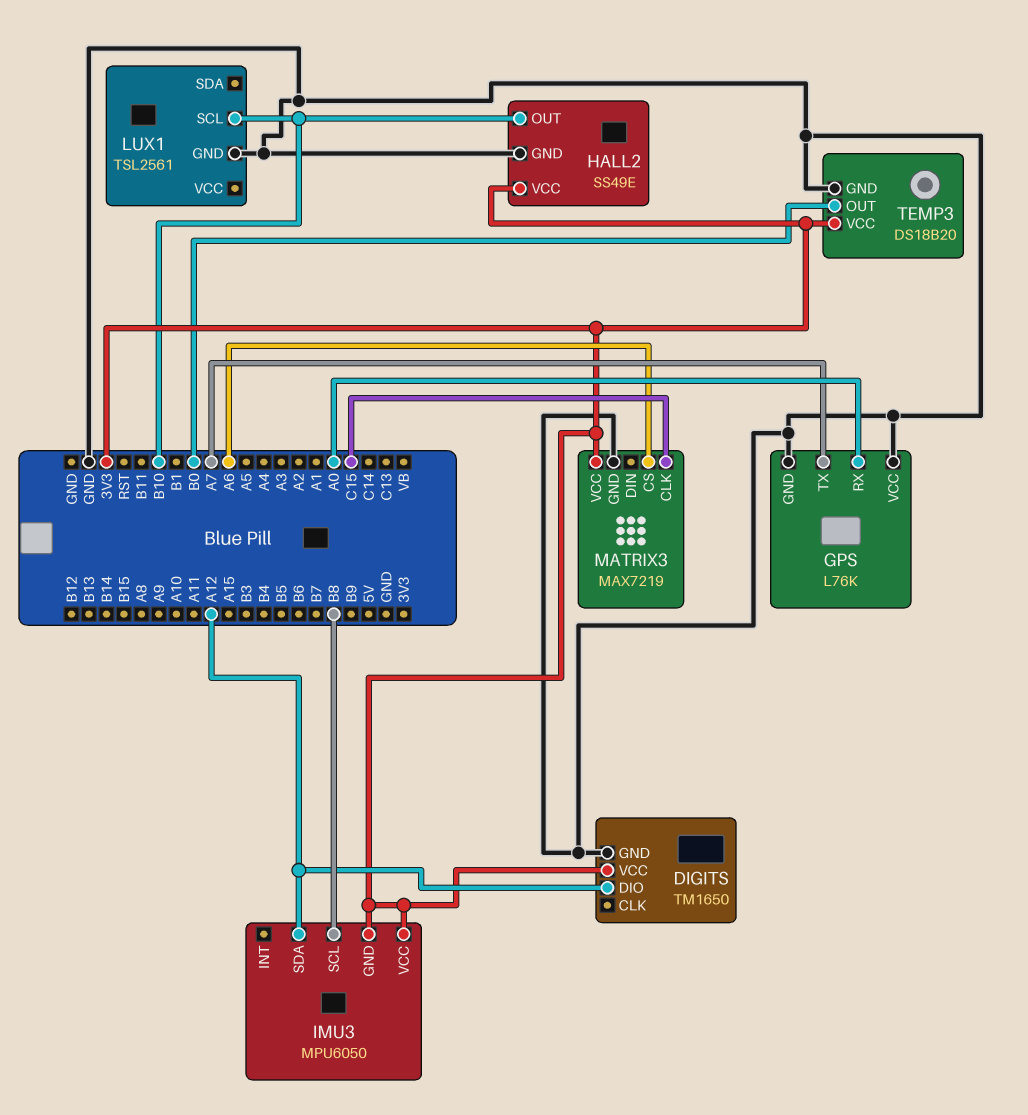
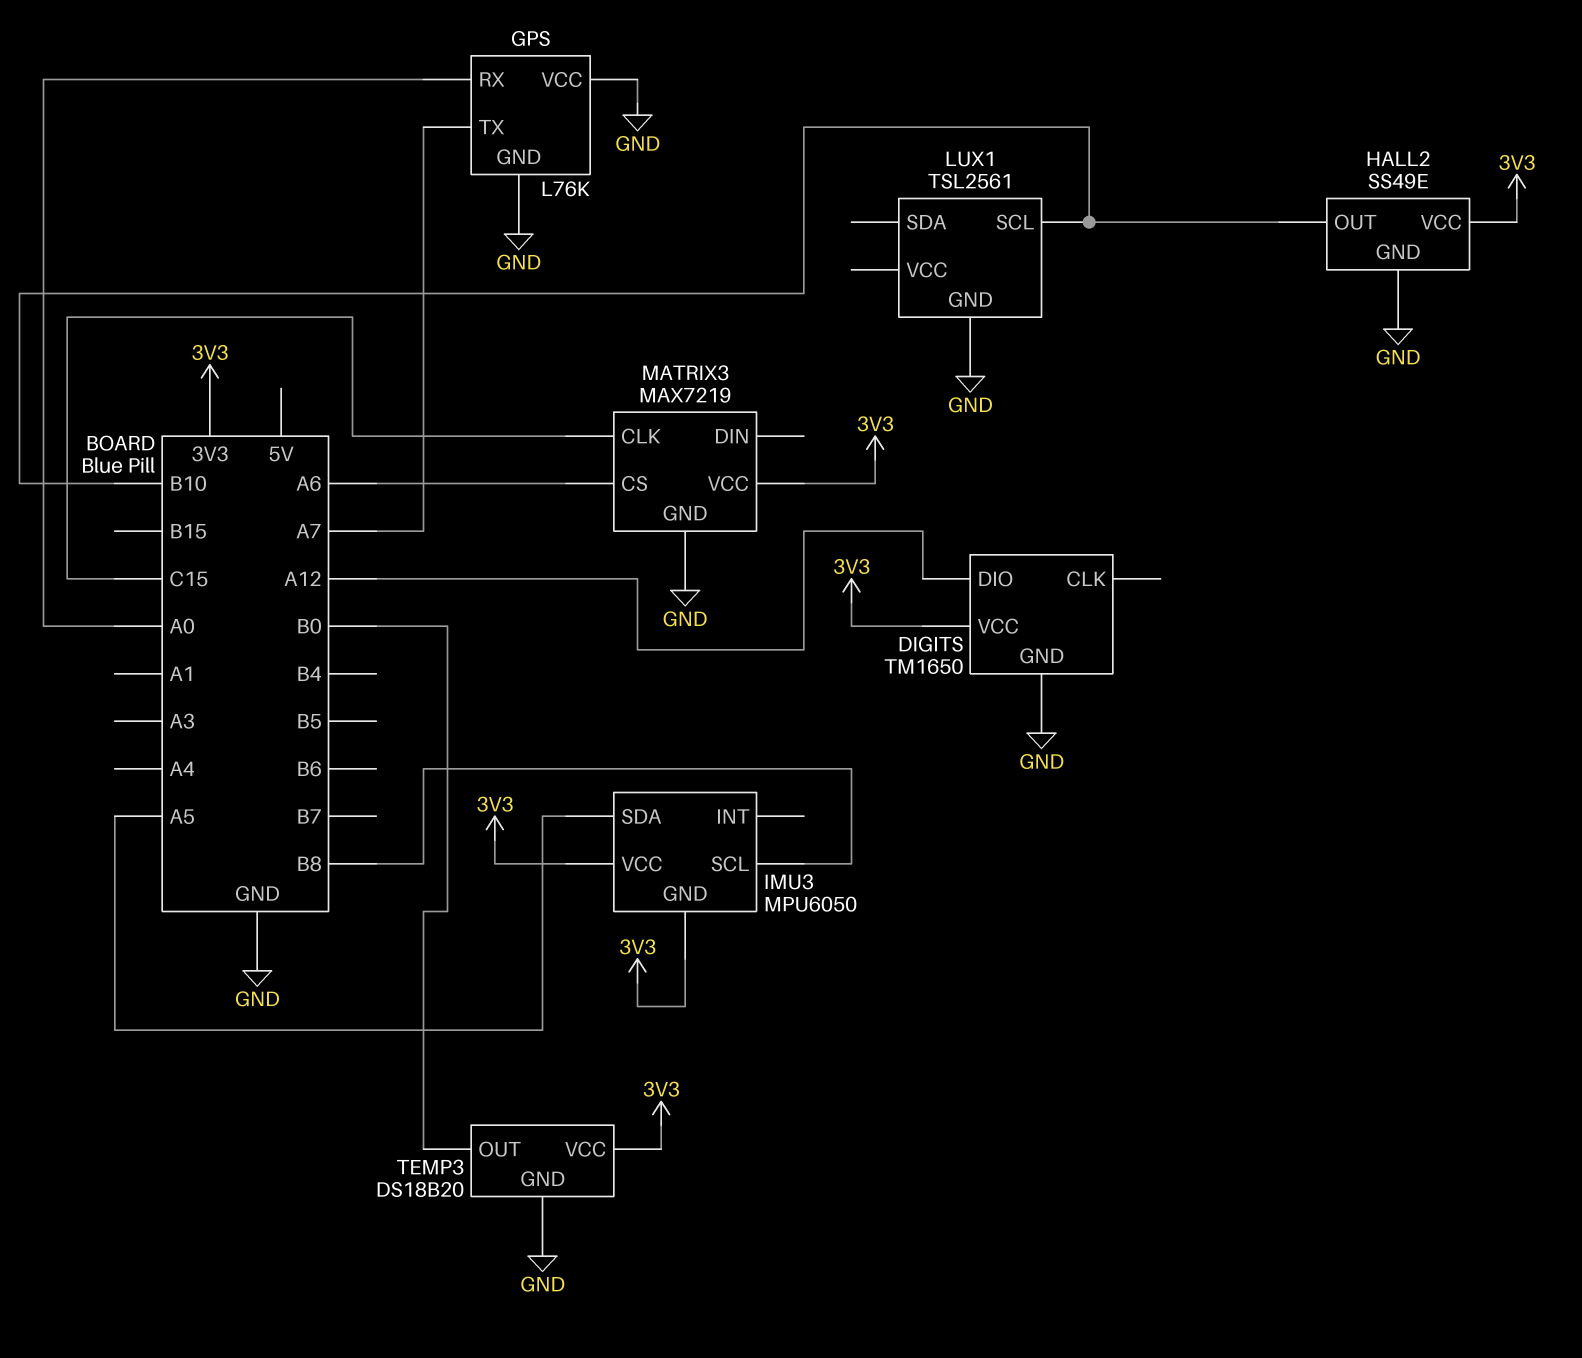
IMU3 pin SDA: A12 -> A5

